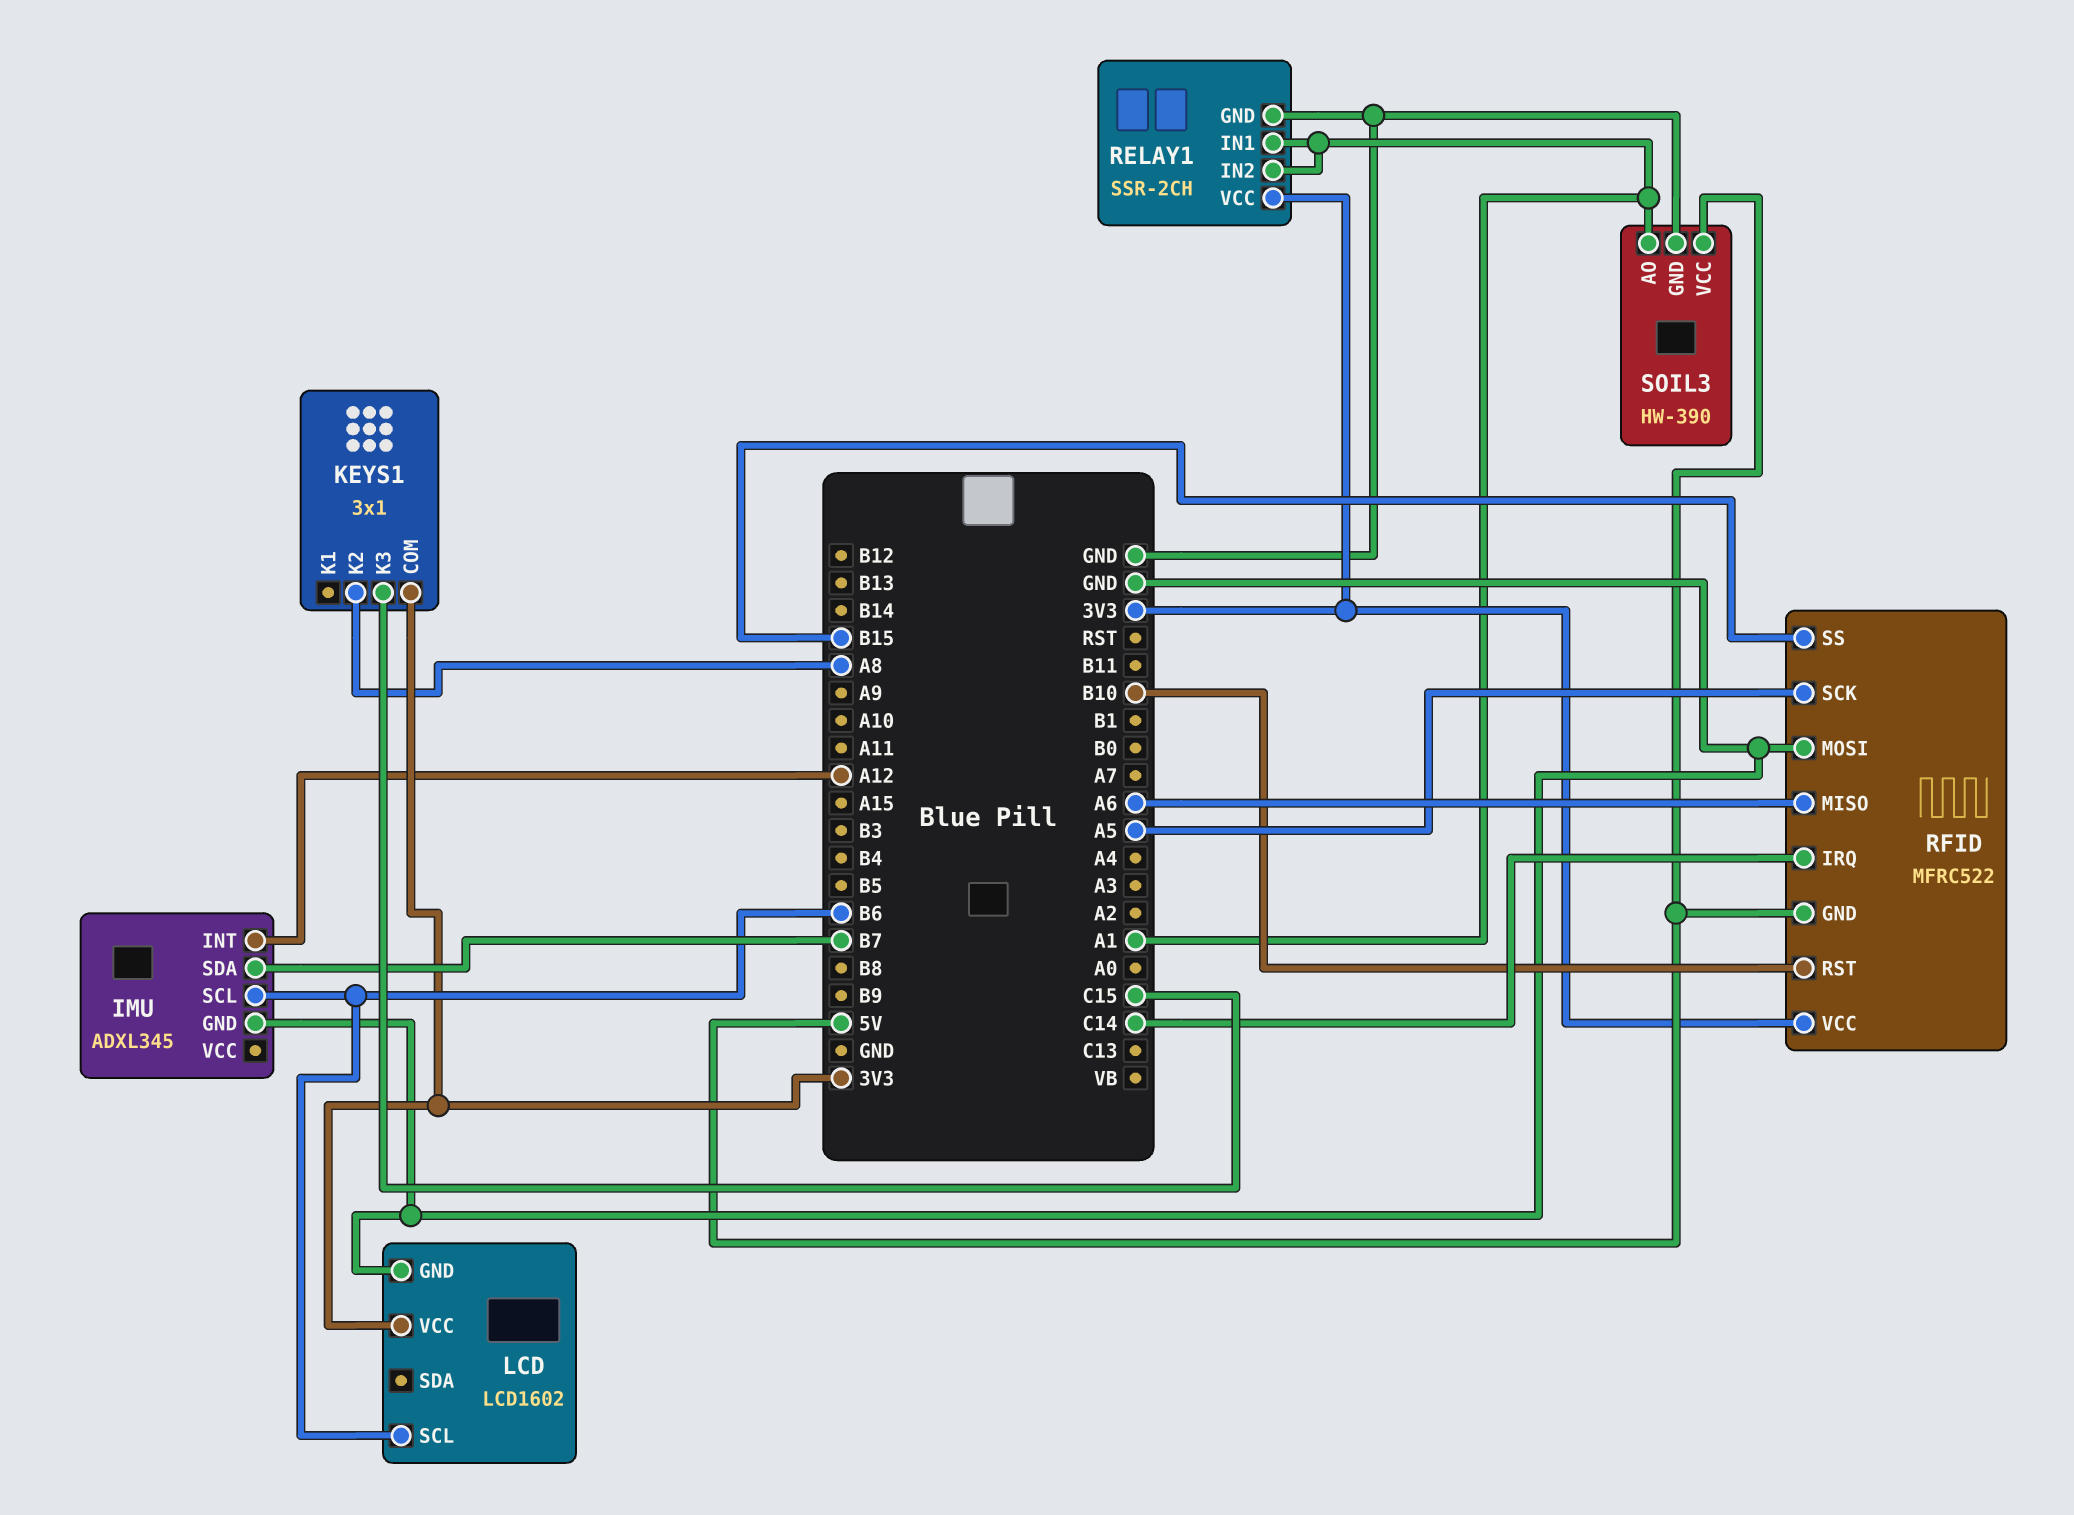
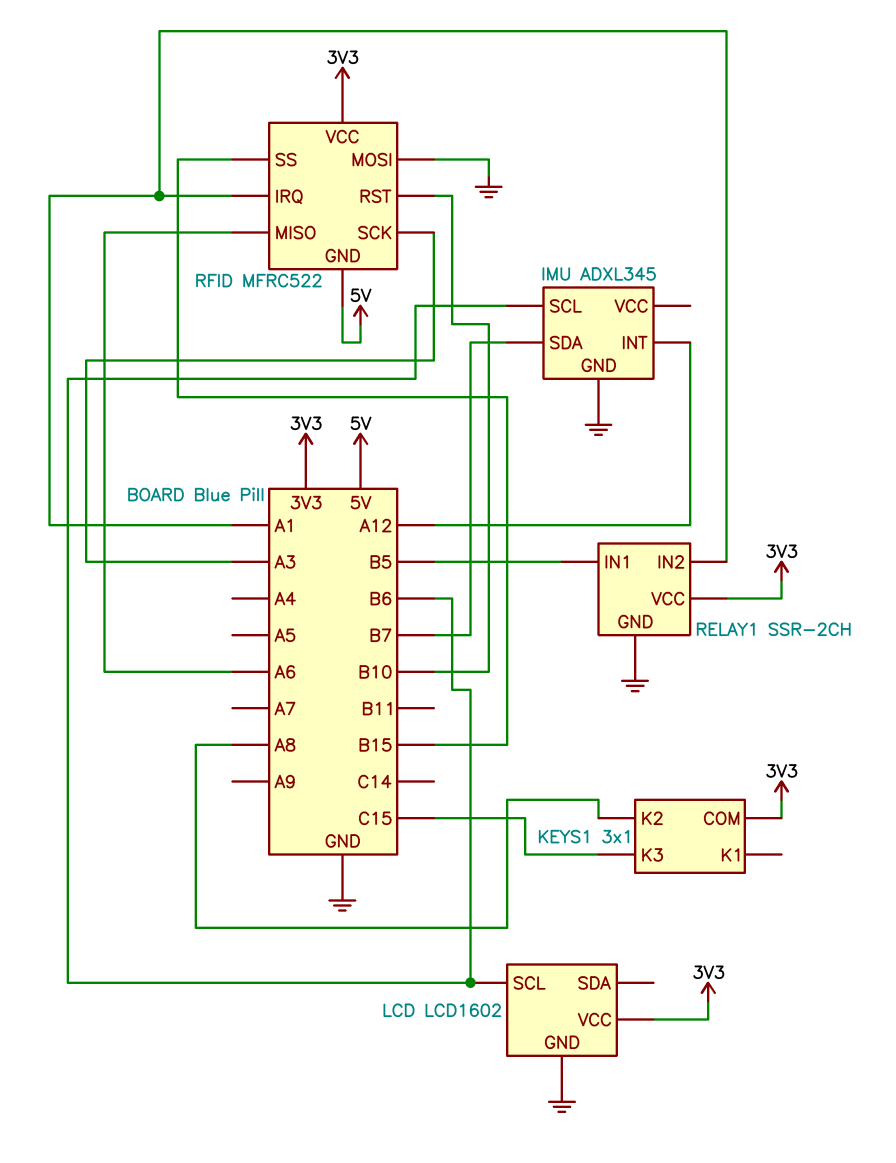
RELAY1 pin IN1: A1 -> B5
RFID pin IRQ: C14 -> A1
RFID pin SCK: A5 -> A3
SOIL3: HW-390 -> none
SOIL3 pin AO: A1 -> none
SOIL3 pin GND: GND -> none
SOIL3 pin VCC: 5V -> none

